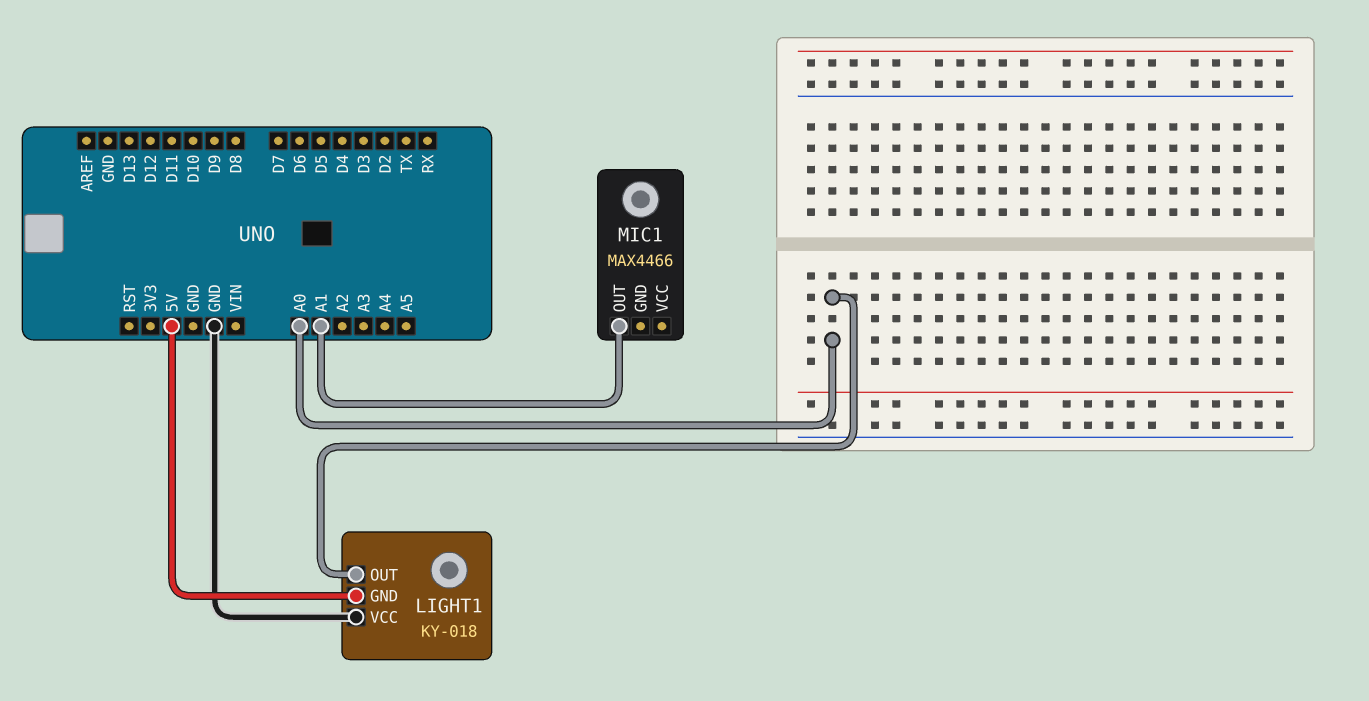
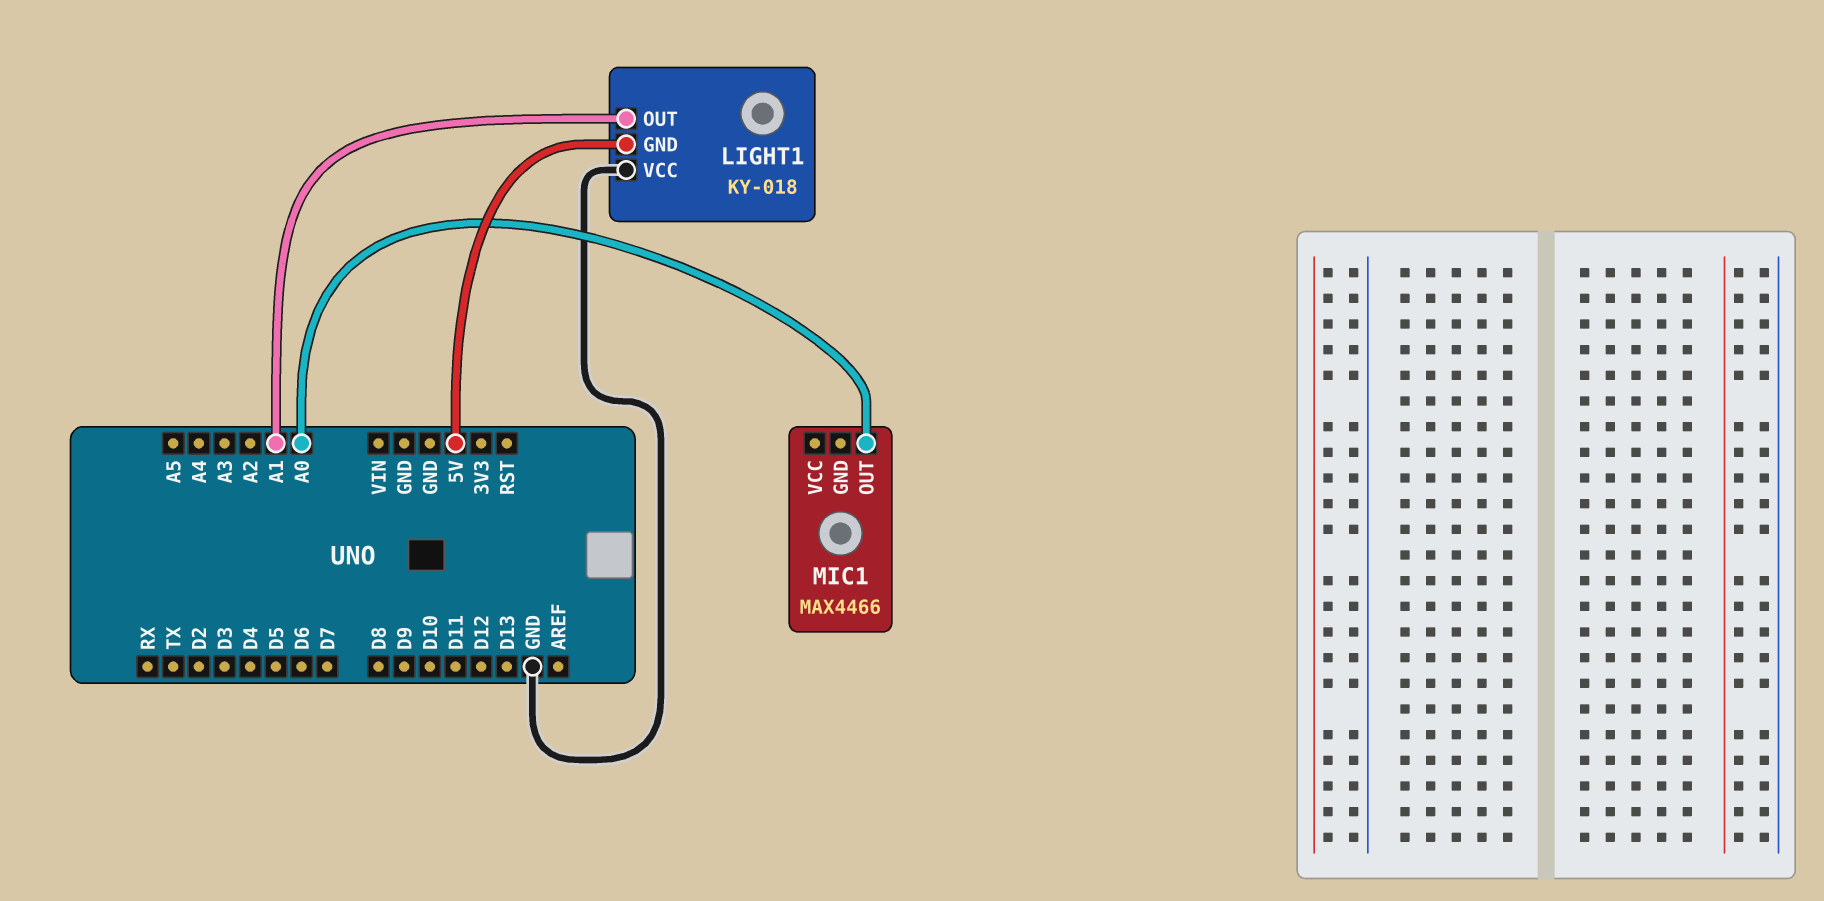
LIGHT1 pin OUT: A0 -> A1
MIC1 pin OUT: A1 -> A0

